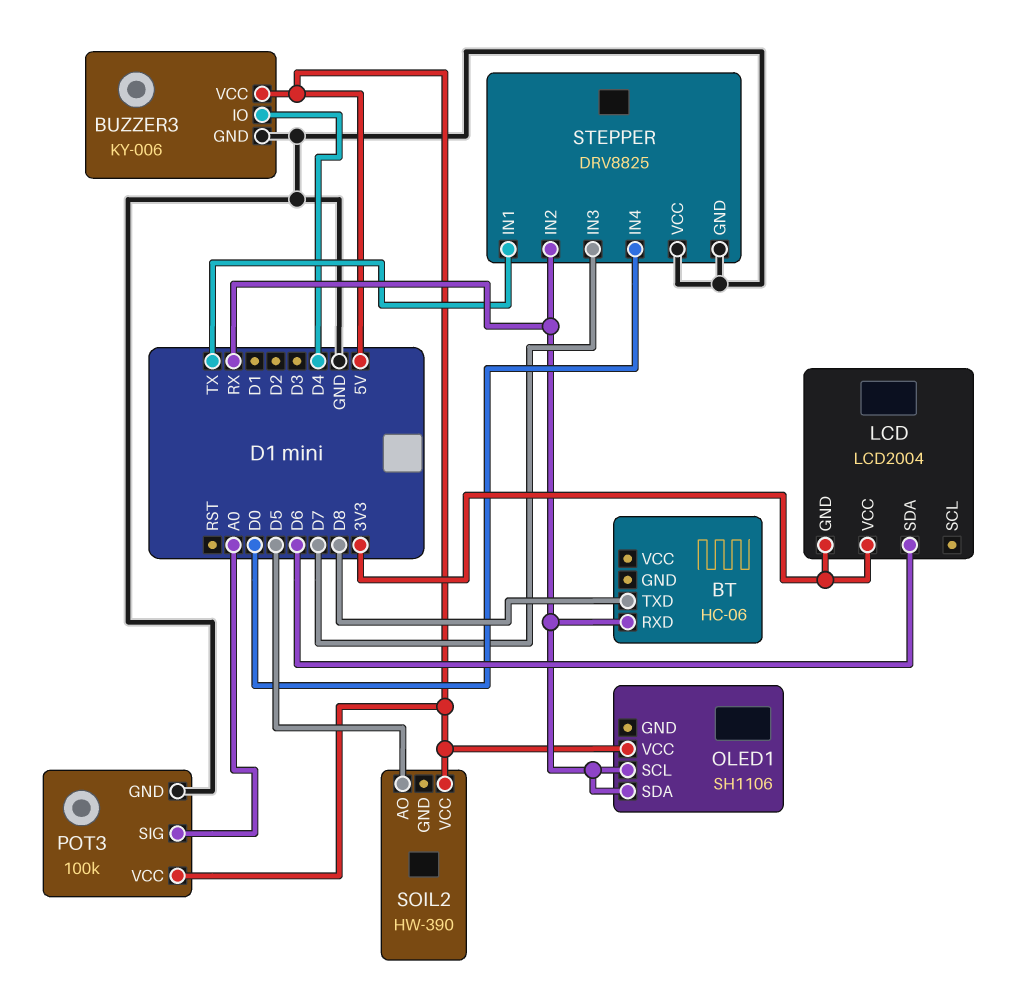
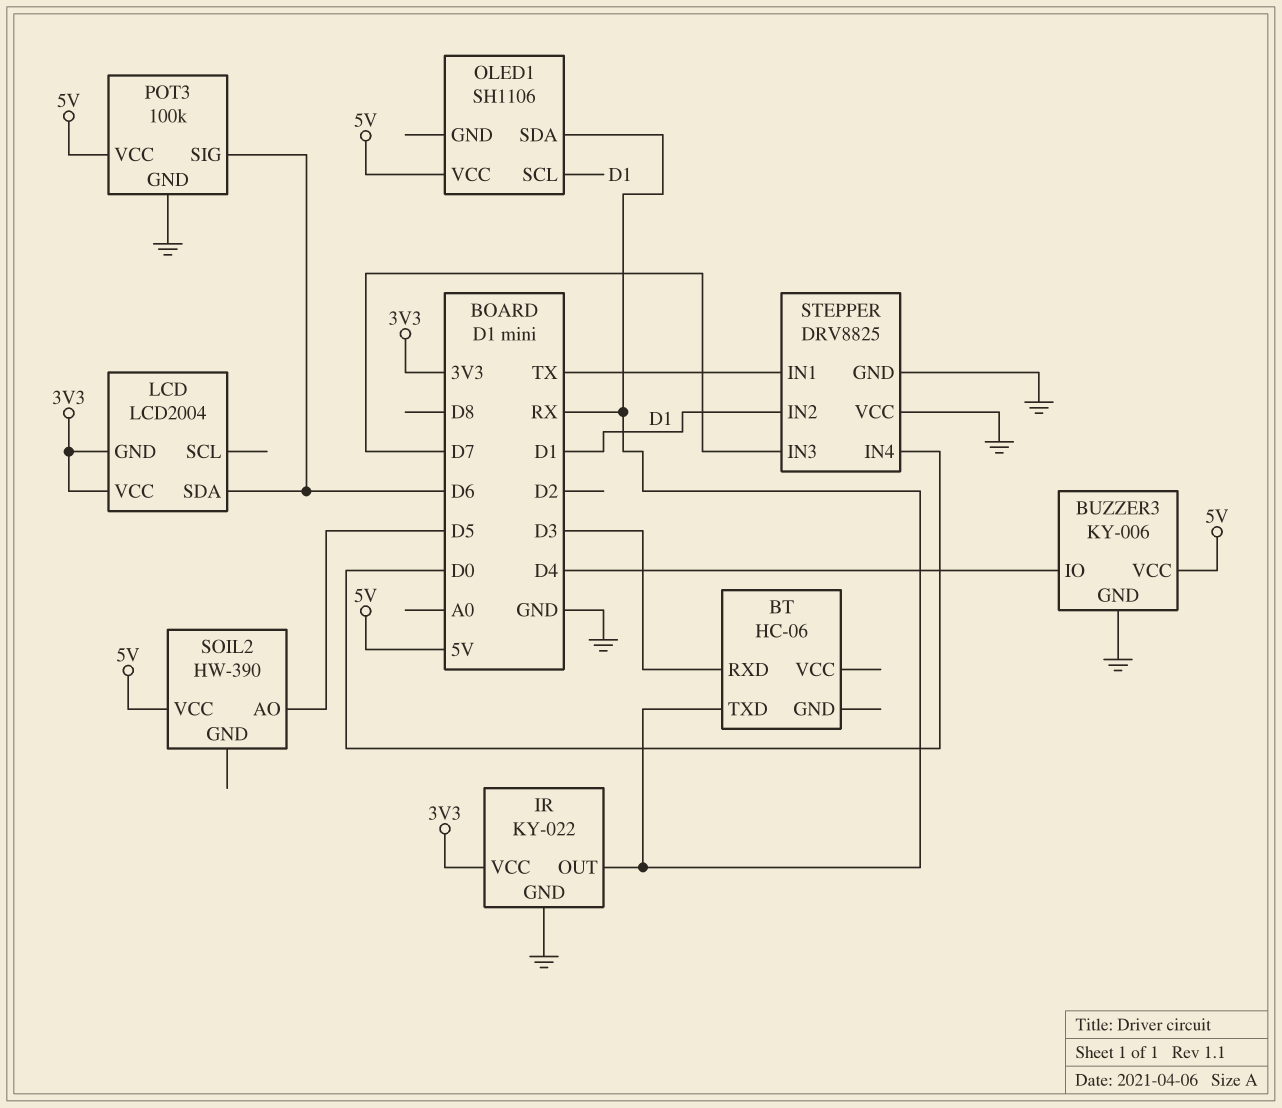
BT pin RXD: RX -> D3
BT pin TXD: D8 -> RX
IR: none -> KY-022
IR pin GND: none -> GND
IR pin OUT: none -> RX
IR pin VCC: none -> 3V3
OLED1 pin SCL: RX -> D1
POT3 pin SIG: A0 -> D6
STEPPER pin IN2: RX -> D1

